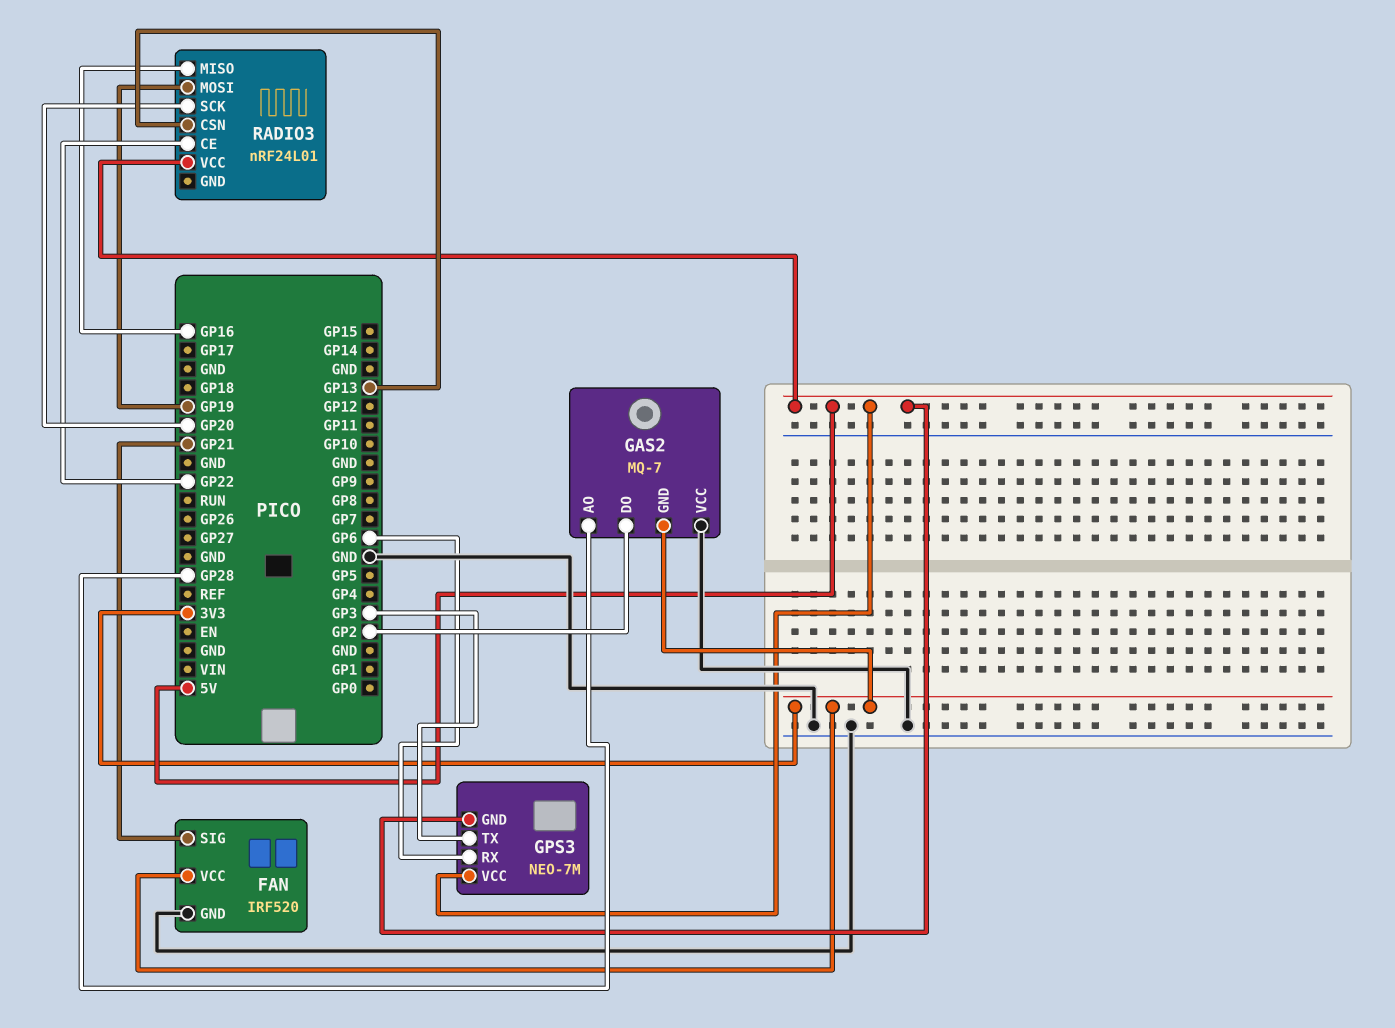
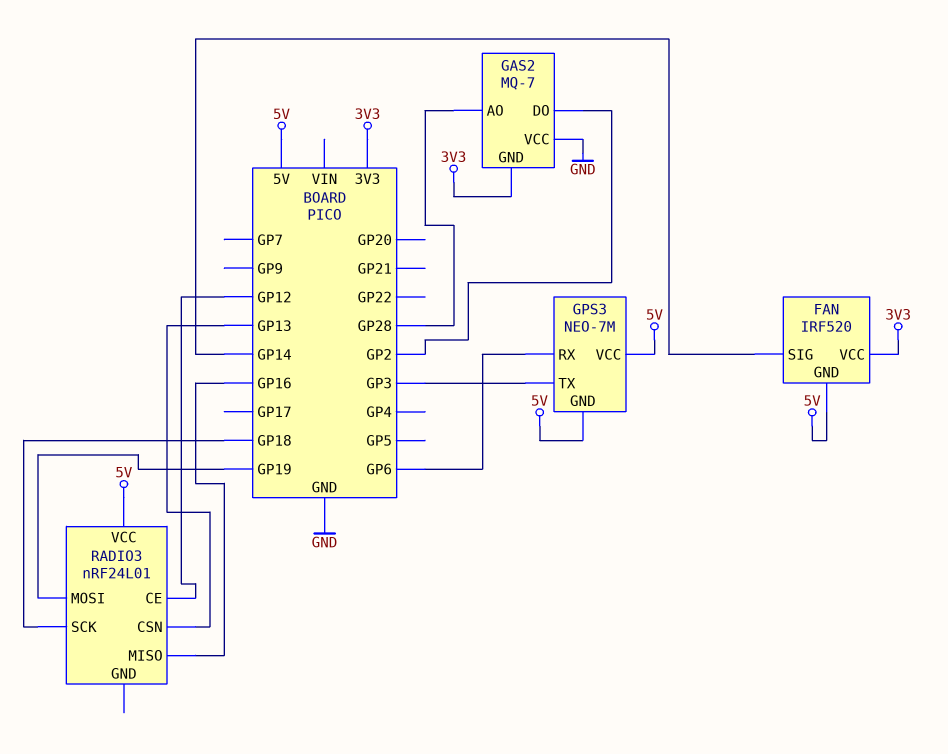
FAN pin GND: GND -> 5V
FAN pin SIG: GP21 -> GP14
RADIO3 pin CE: GP22 -> GP12
RADIO3 pin SCK: GP20 -> GP18

